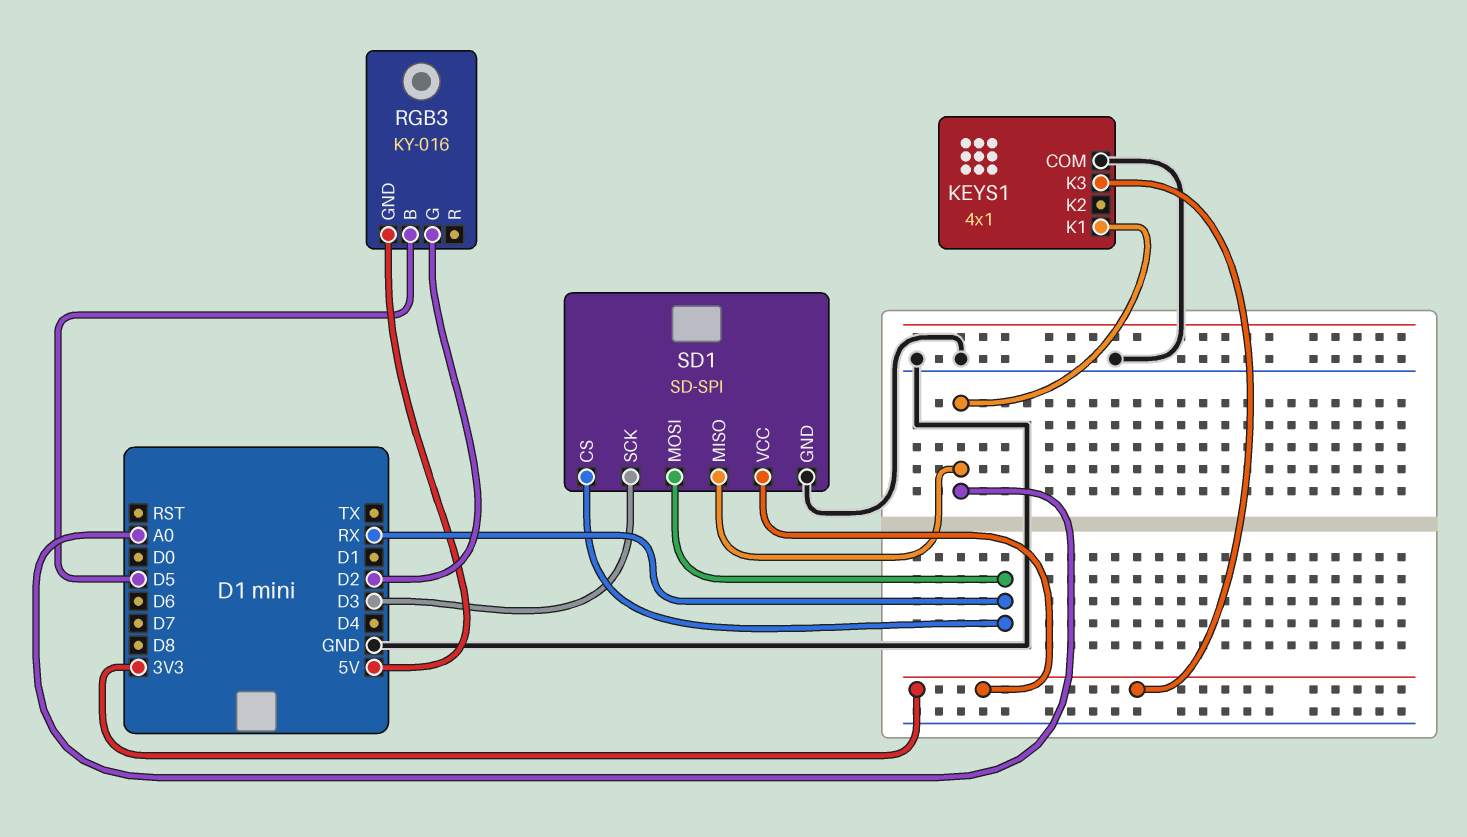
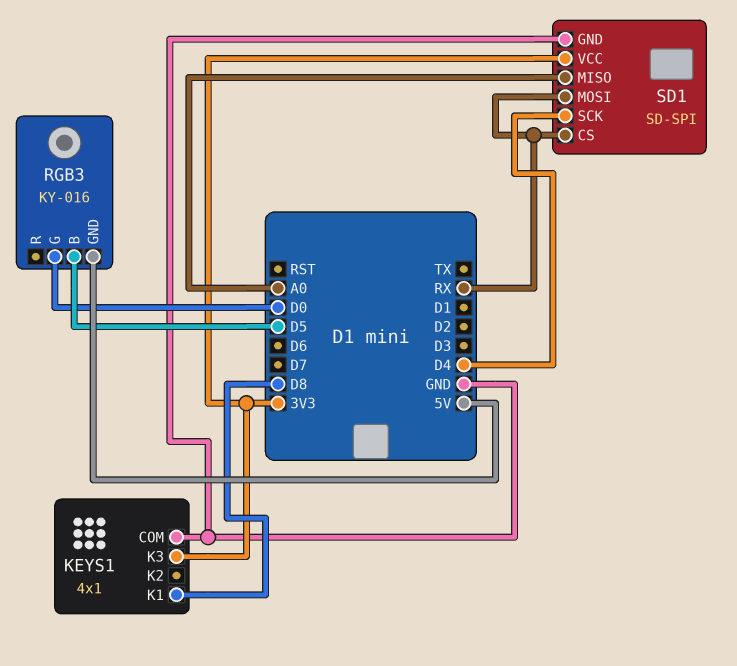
KEYS1 pin K1: A0 -> D8
RGB3 pin G: D2 -> D0
SD1 pin SCK: D3 -> D4

